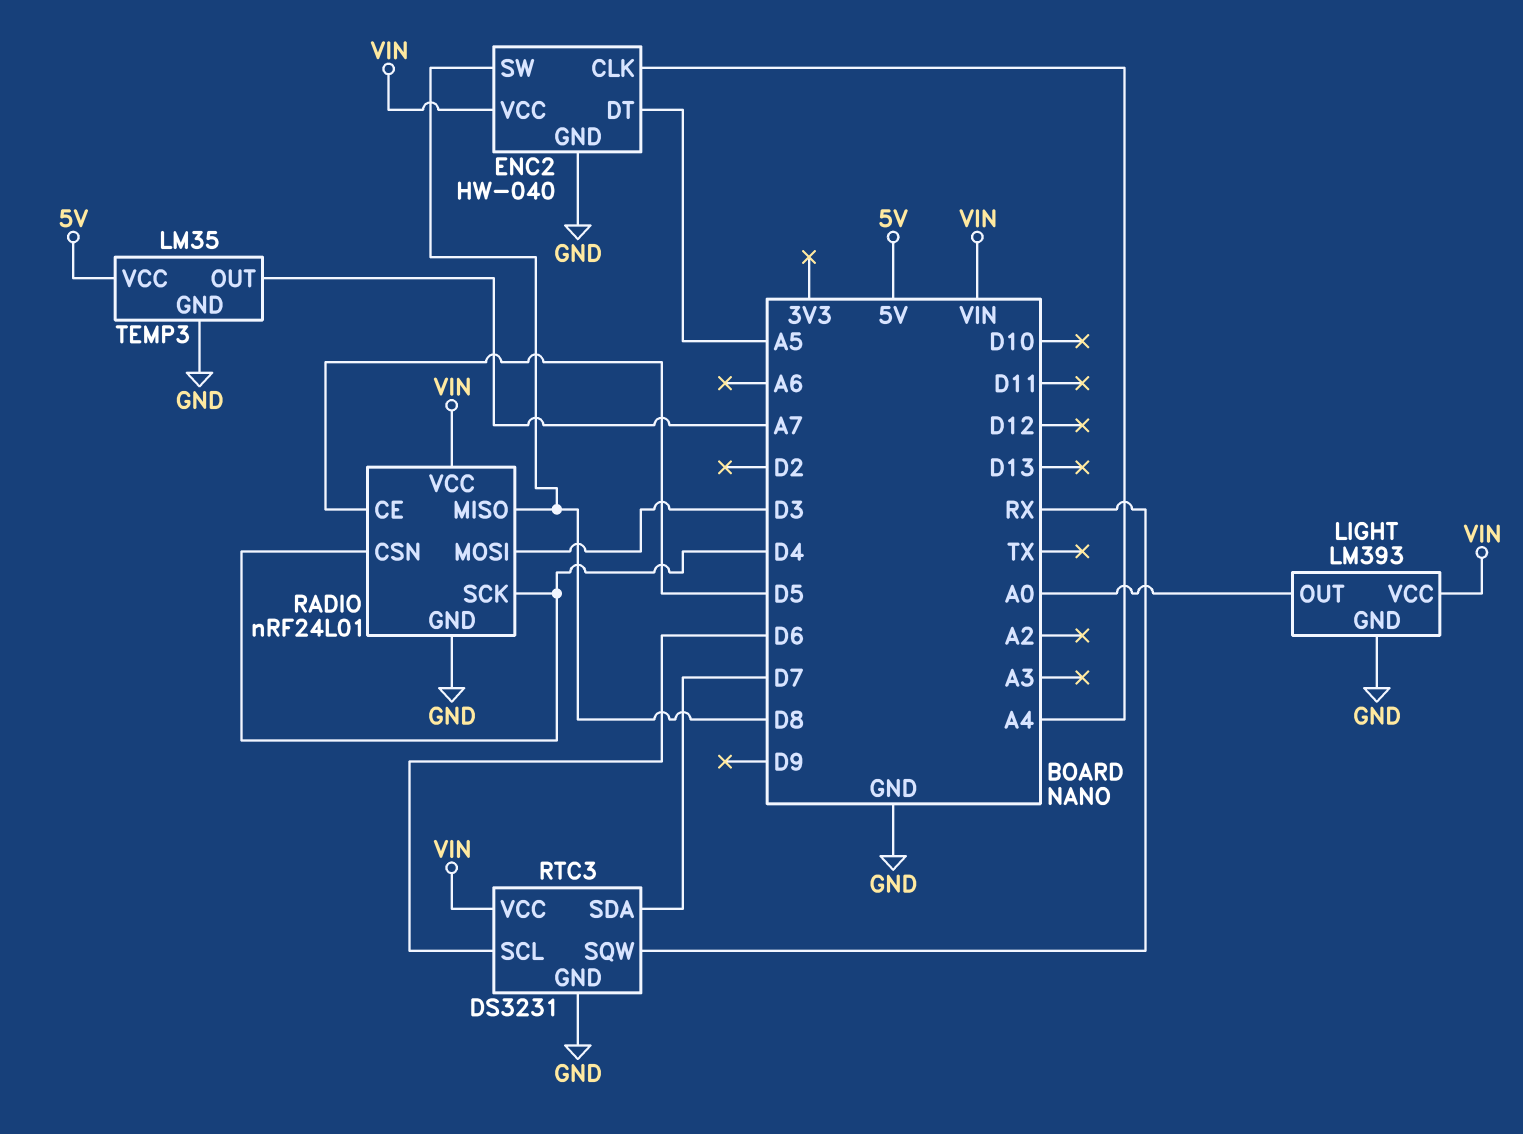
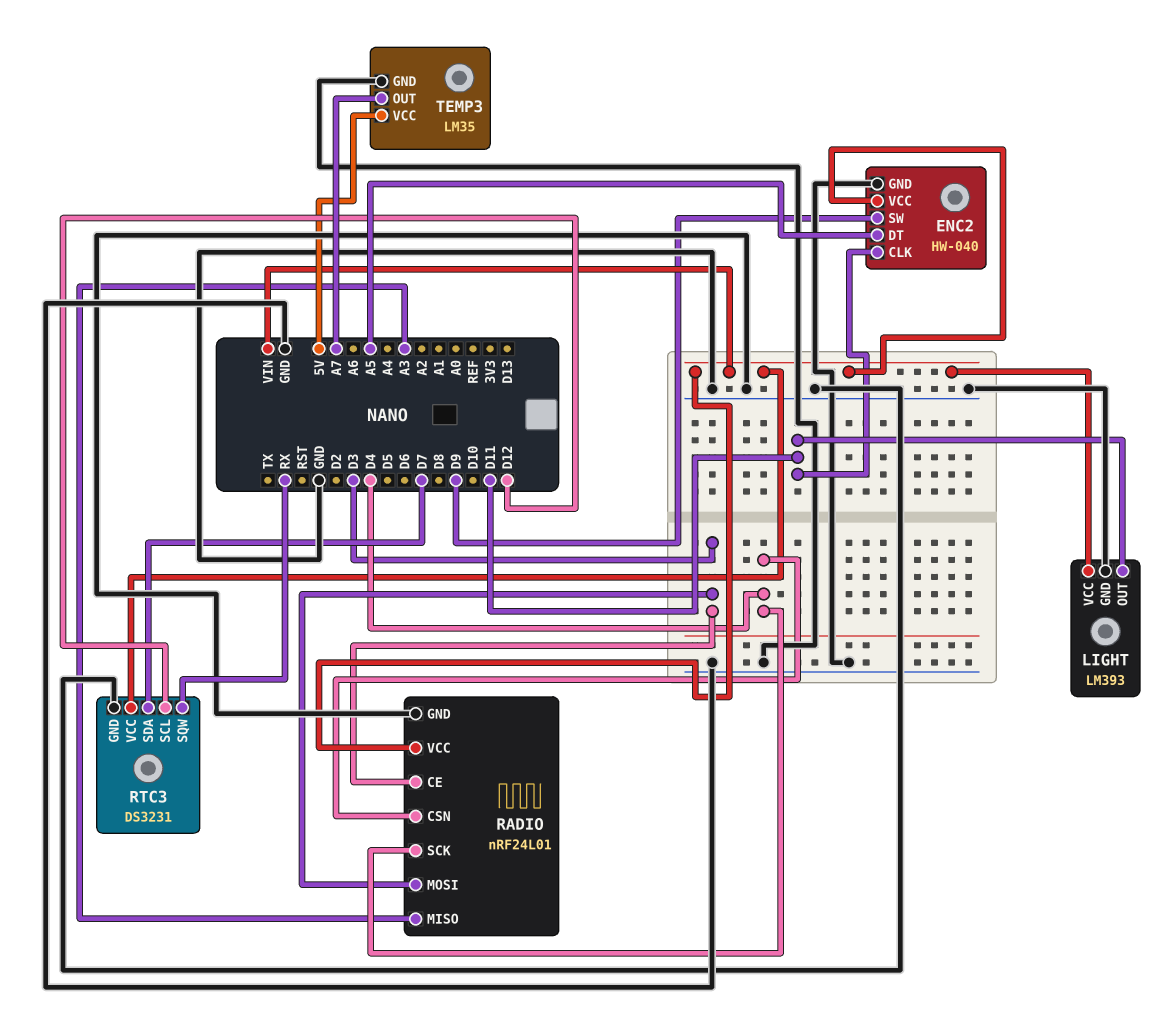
ENC2 pin CLK: A4 -> D11
ENC2 pin SW: D8 -> D9
LIGHT pin OUT: A0 -> D11
RADIO pin CE: D5 -> D3
RADIO pin MISO: D8 -> A3
RTC3 pin SCL: D6 -> D12

